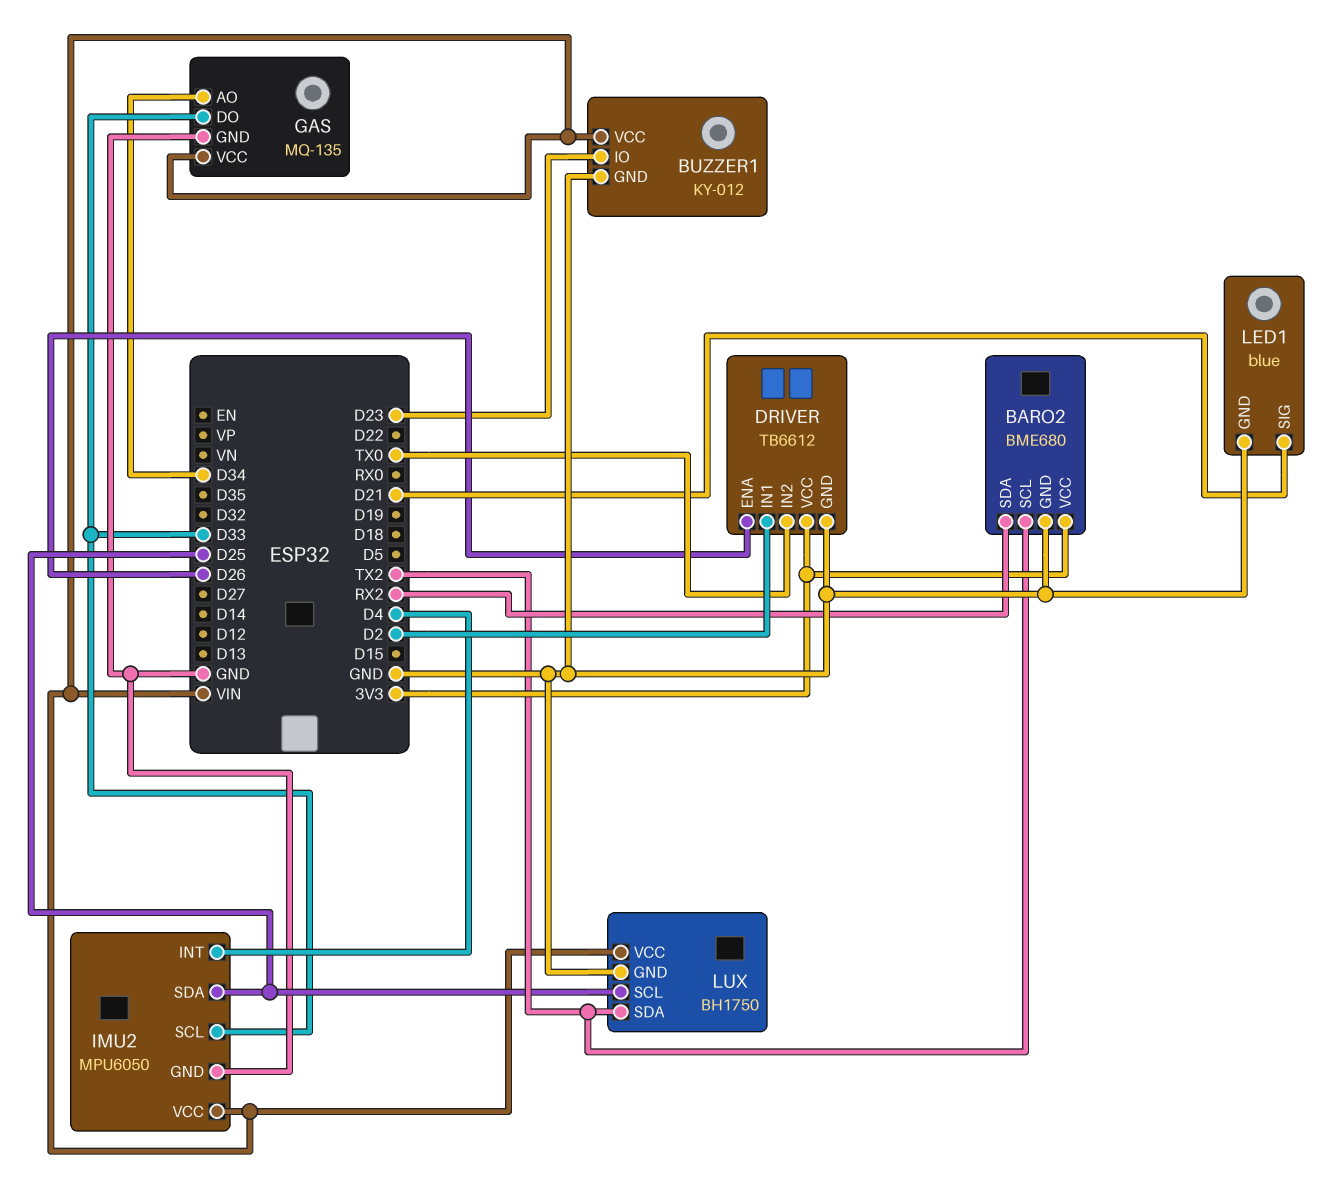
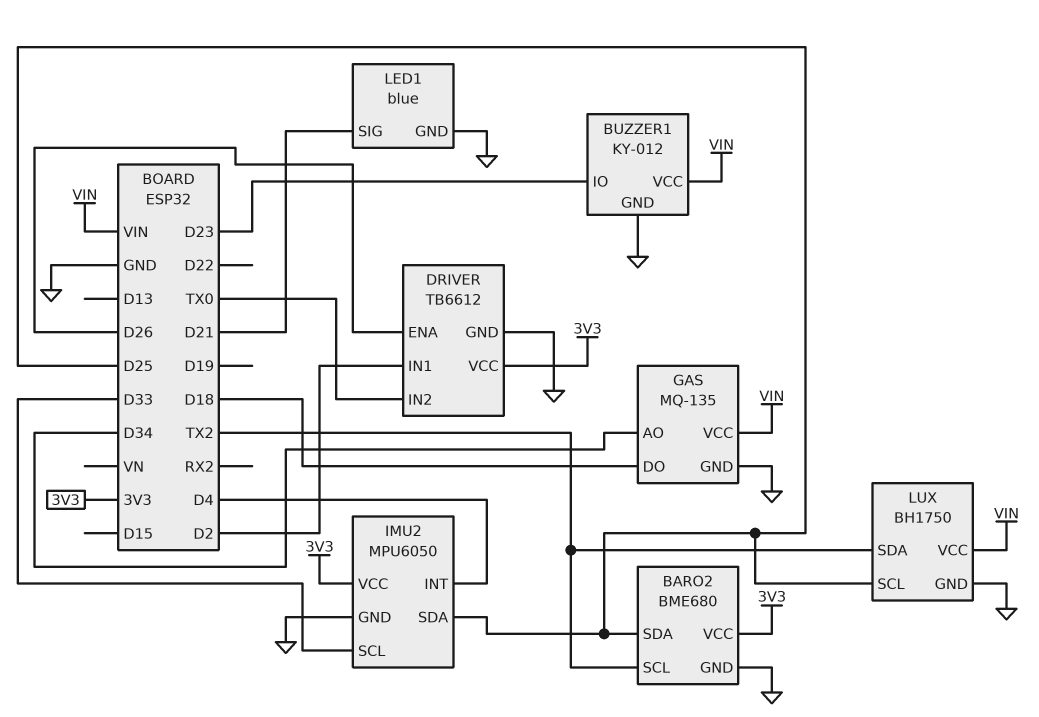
BARO2 pin SDA: RX2 -> D25
GAS pin DO: D33 -> D18
IMU2 pin VCC: VIN -> 3V3

